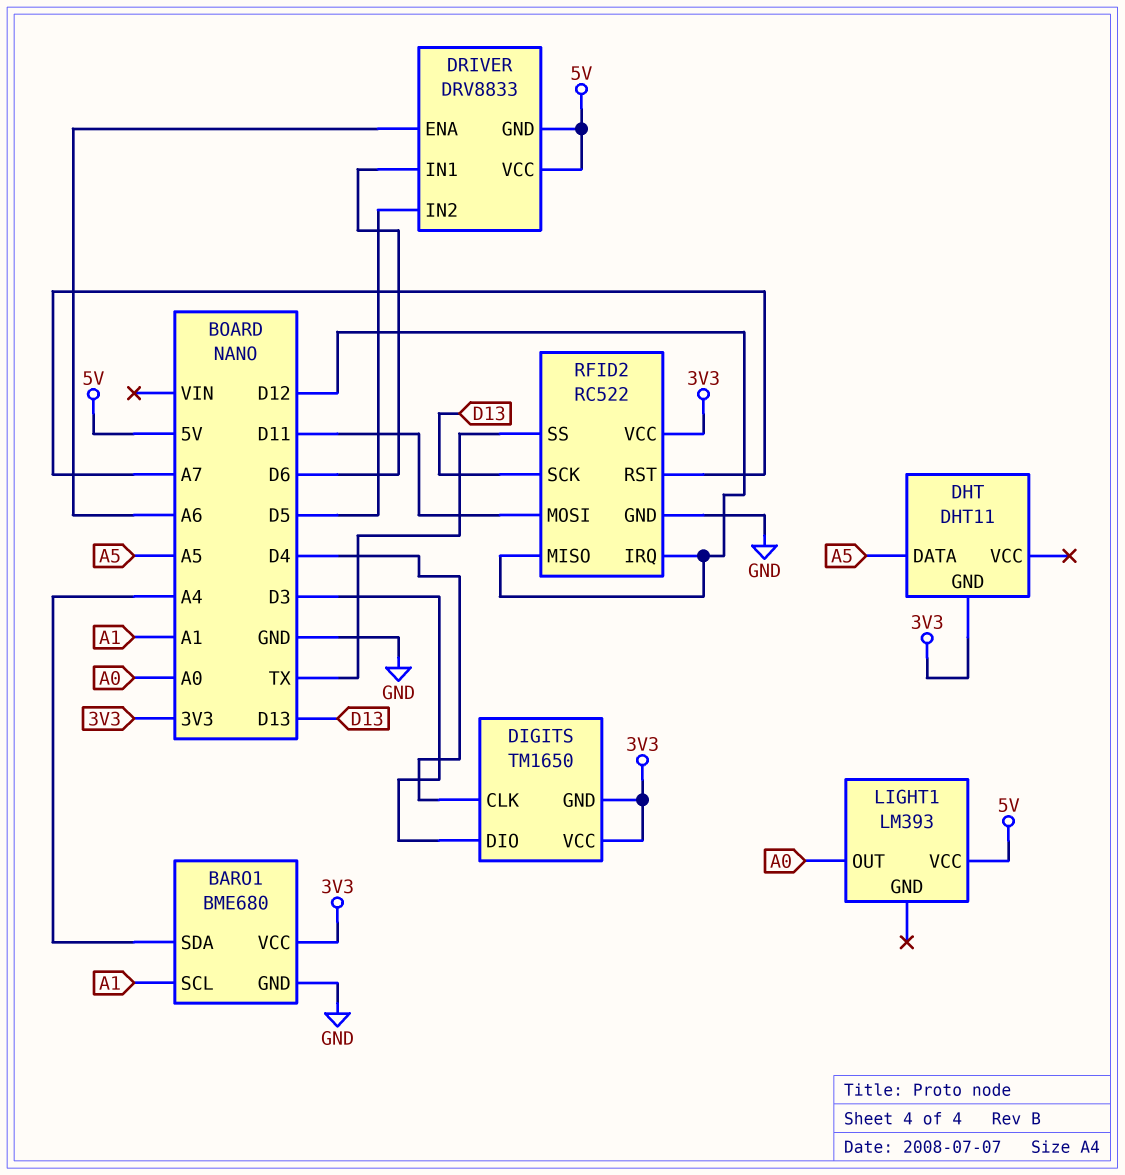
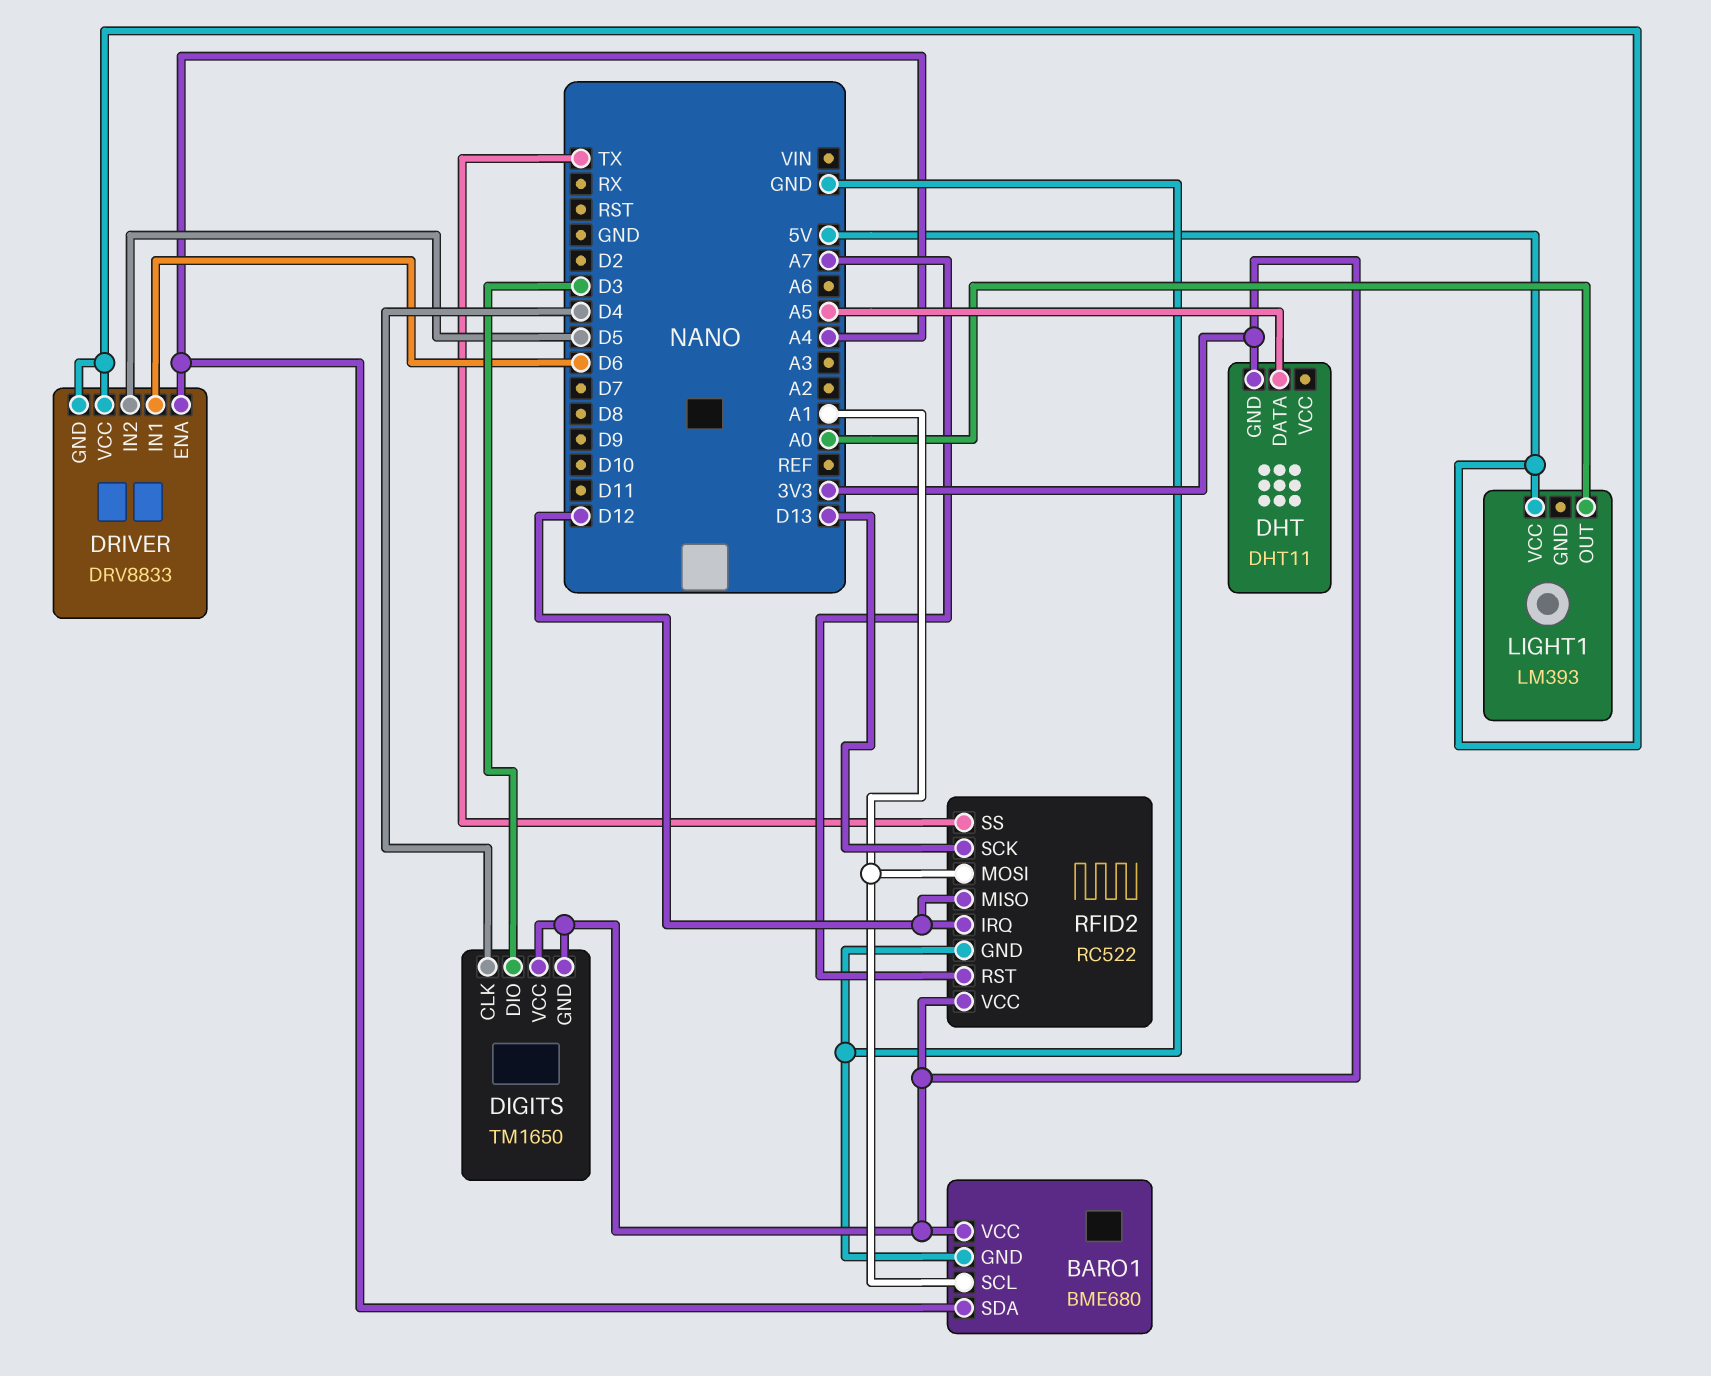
DRIVER pin ENA: A6 -> A4
RFID2 pin MOSI: D11 -> A1

